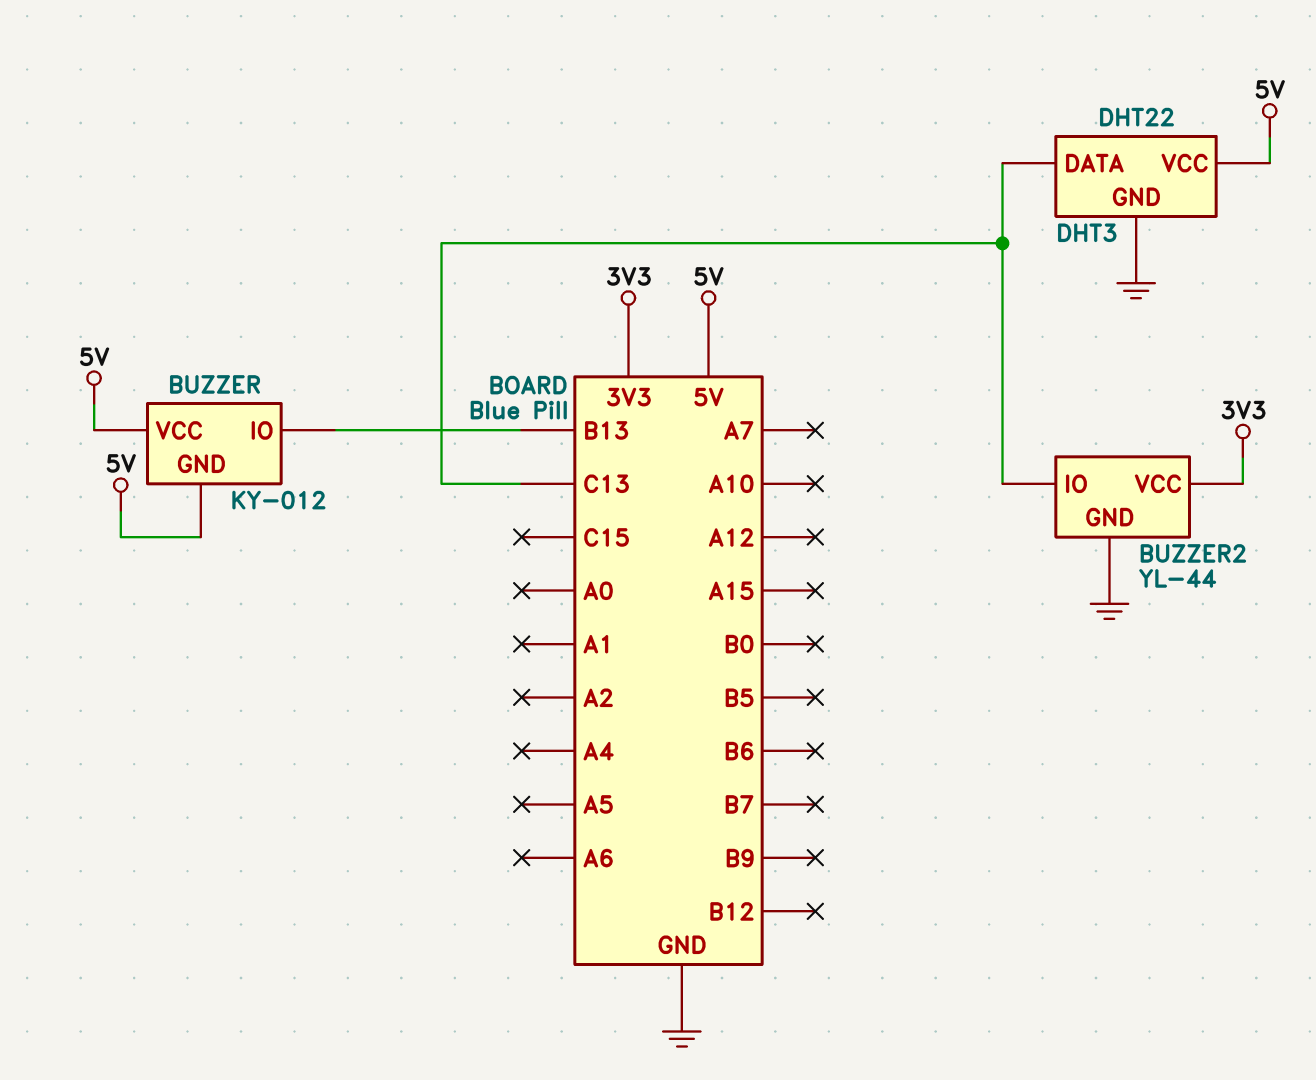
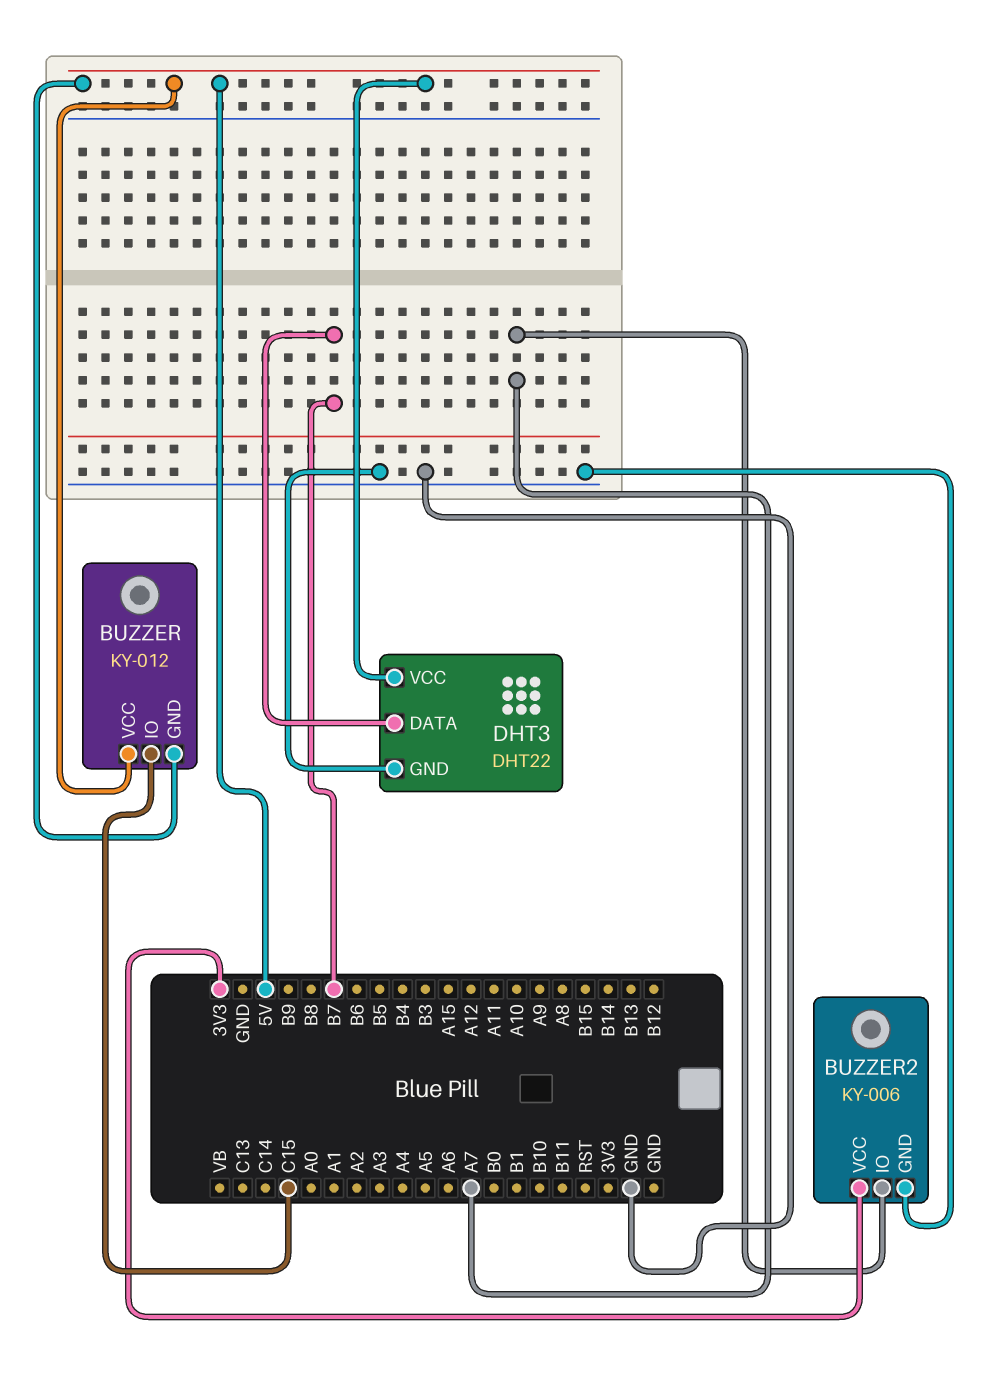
BUZZER pin IO: B13 -> C15
BUZZER2: YL-44 -> KY-006
BUZZER2 pin IO: C13 -> A7
DHT3 pin DATA: C13 -> B7

